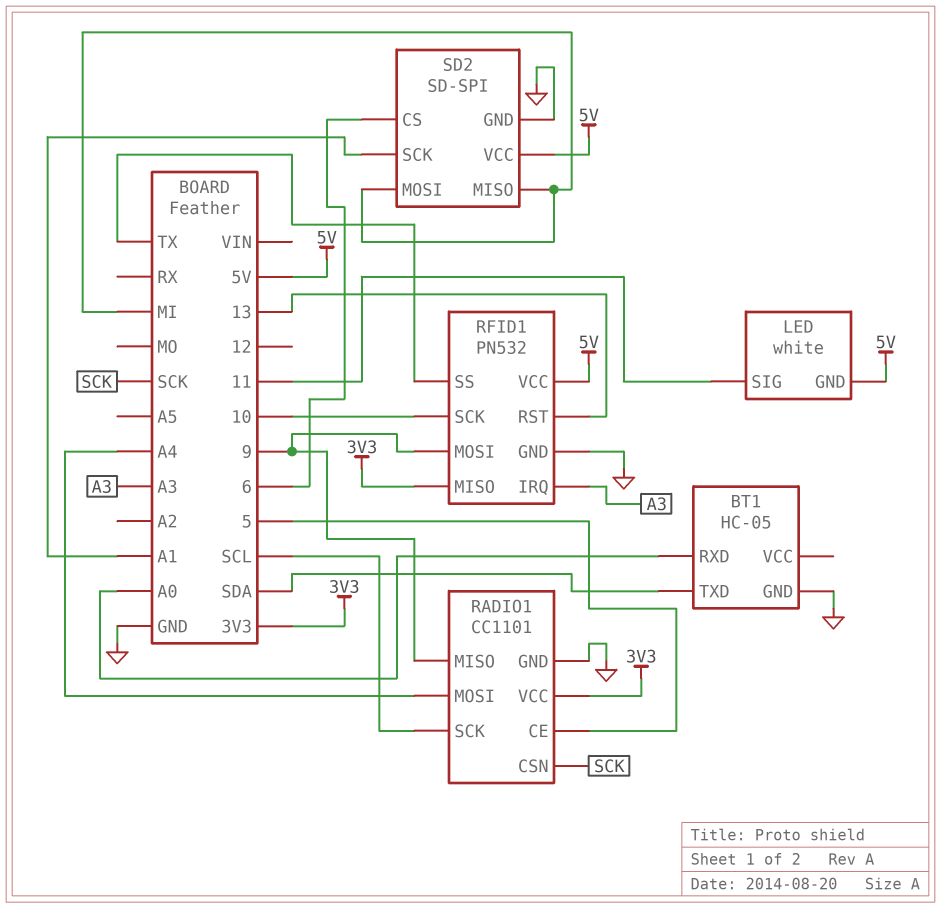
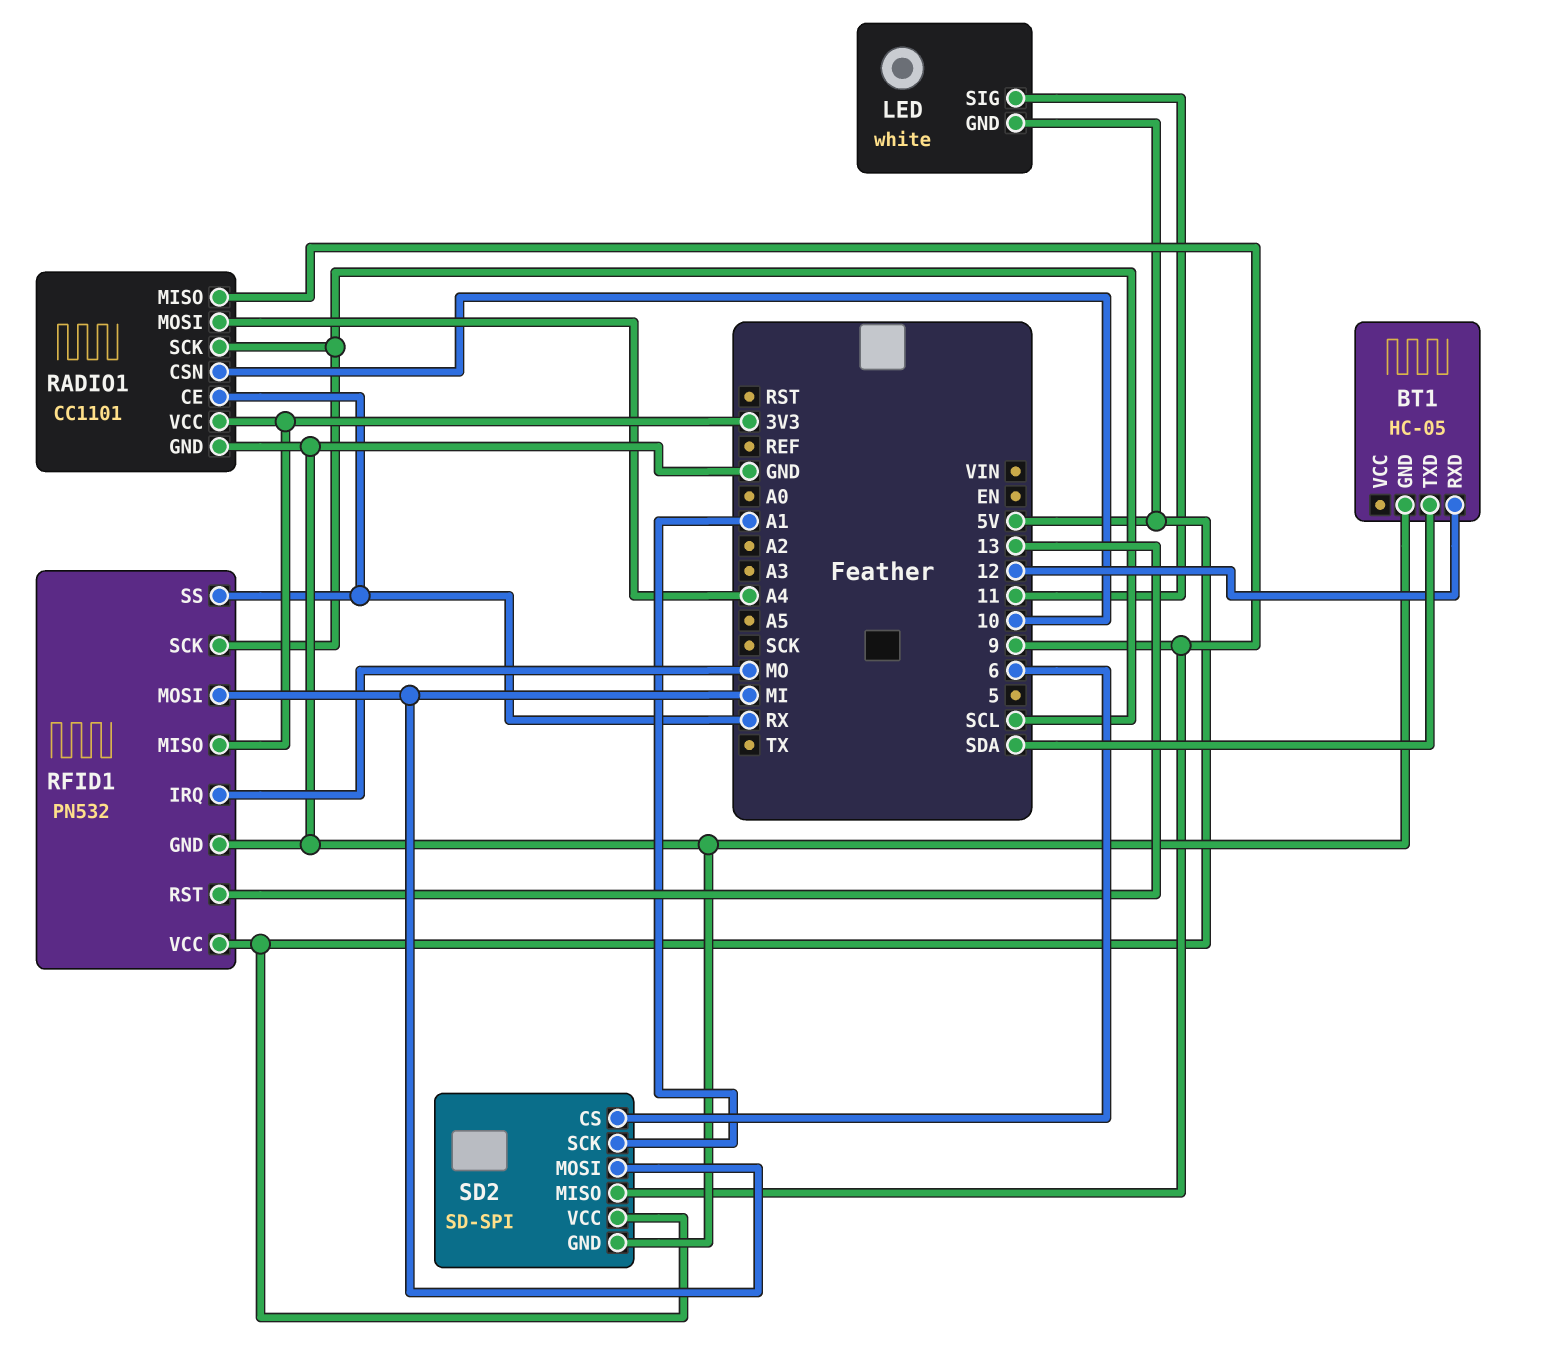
BT1 pin RXD: A0 -> 12
RADIO1 pin CE: 5 -> RX
RADIO1 pin CSN: SCK -> 10
RFID1 pin IRQ: A3 -> MO
RFID1 pin MOSI: 9 -> MI
RFID1 pin SCK: 10 -> SCL
RFID1 pin SS: TX -> RX
SD2 pin MISO: MI -> 9

